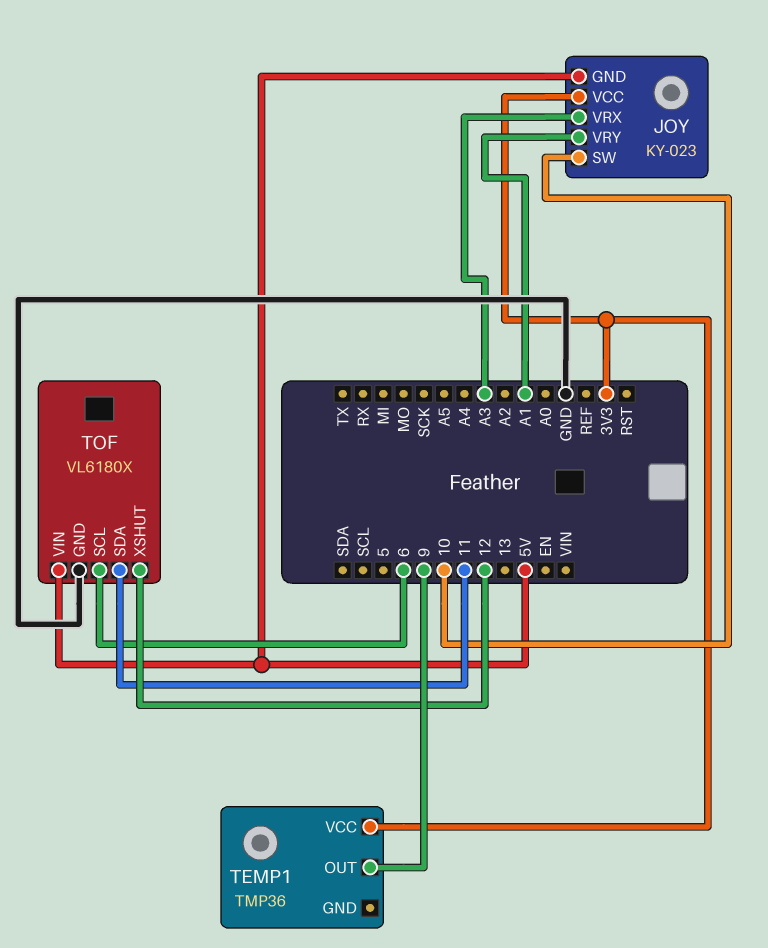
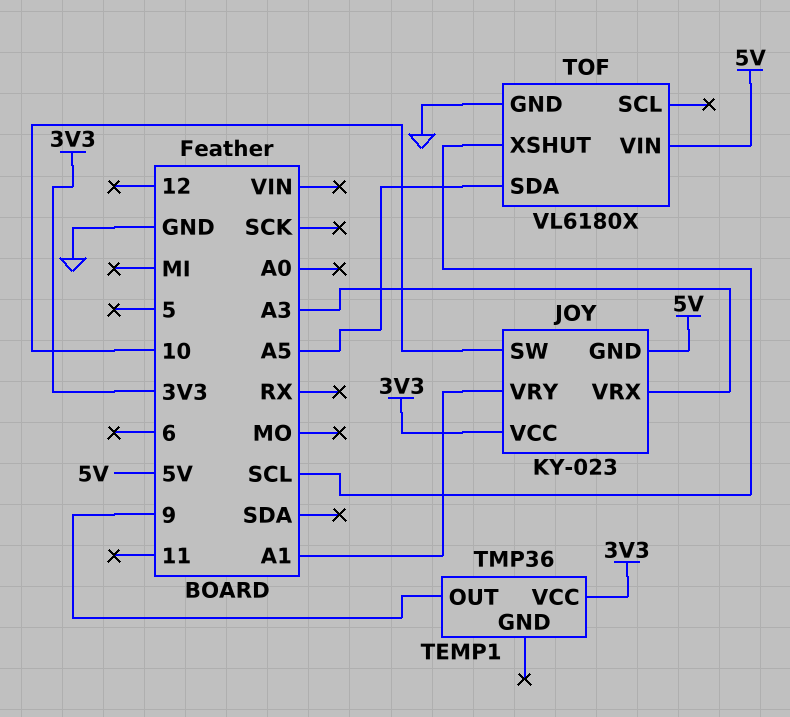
TOF pin SCL: 6 -> none
TOF pin SDA: 11 -> A5
TOF pin XSHUT: 12 -> SCL

